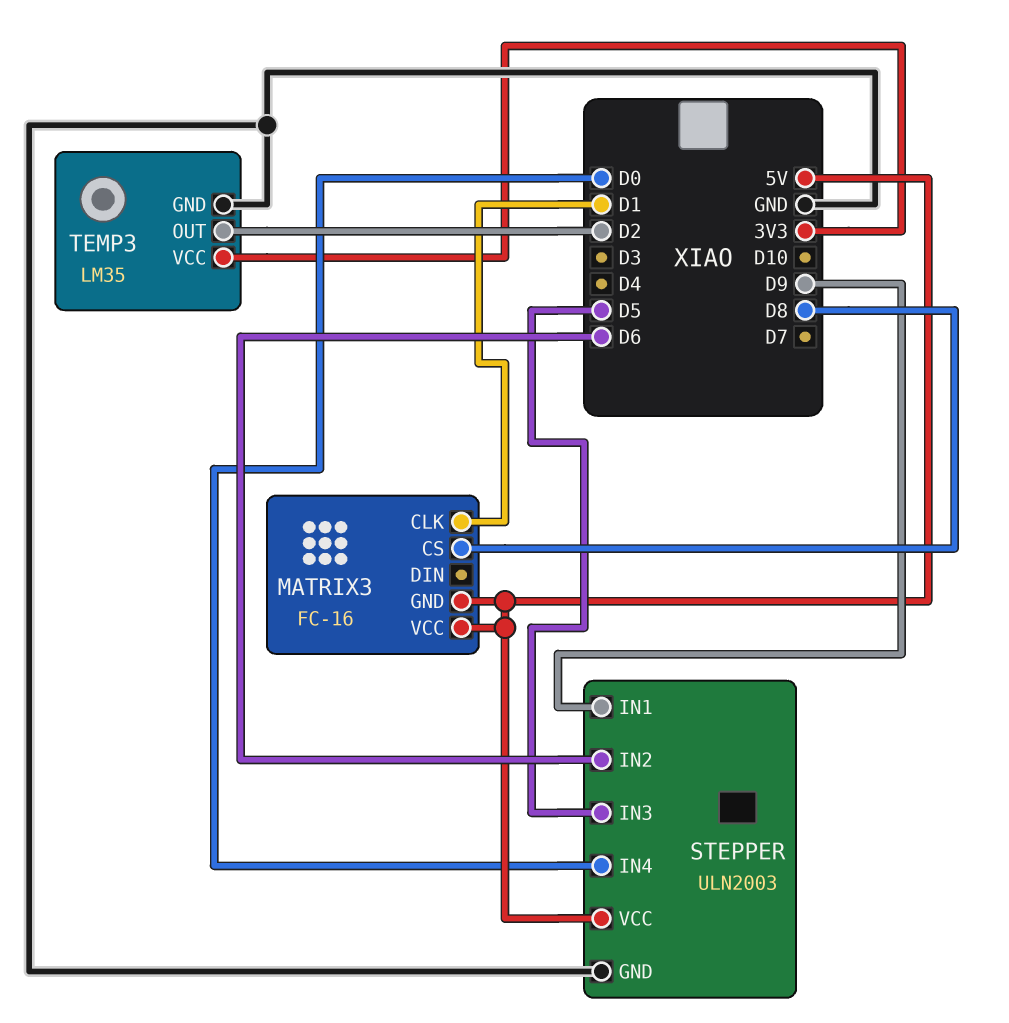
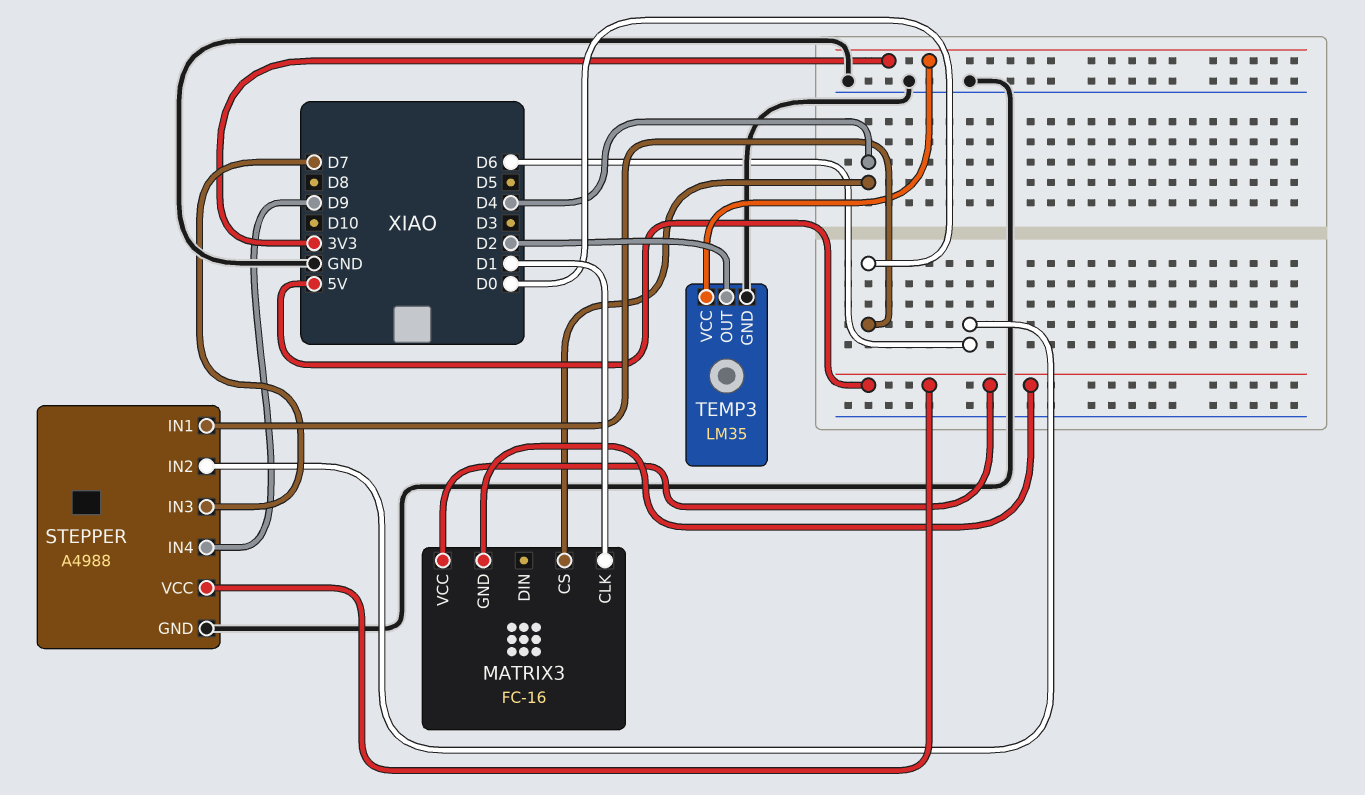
MATRIX3 pin CS: D8 -> D4
STEPPER: ULN2003 -> A4988
STEPPER pin IN1: D9 -> D0
STEPPER pin IN3: D5 -> D7
STEPPER pin IN4: D0 -> D9

